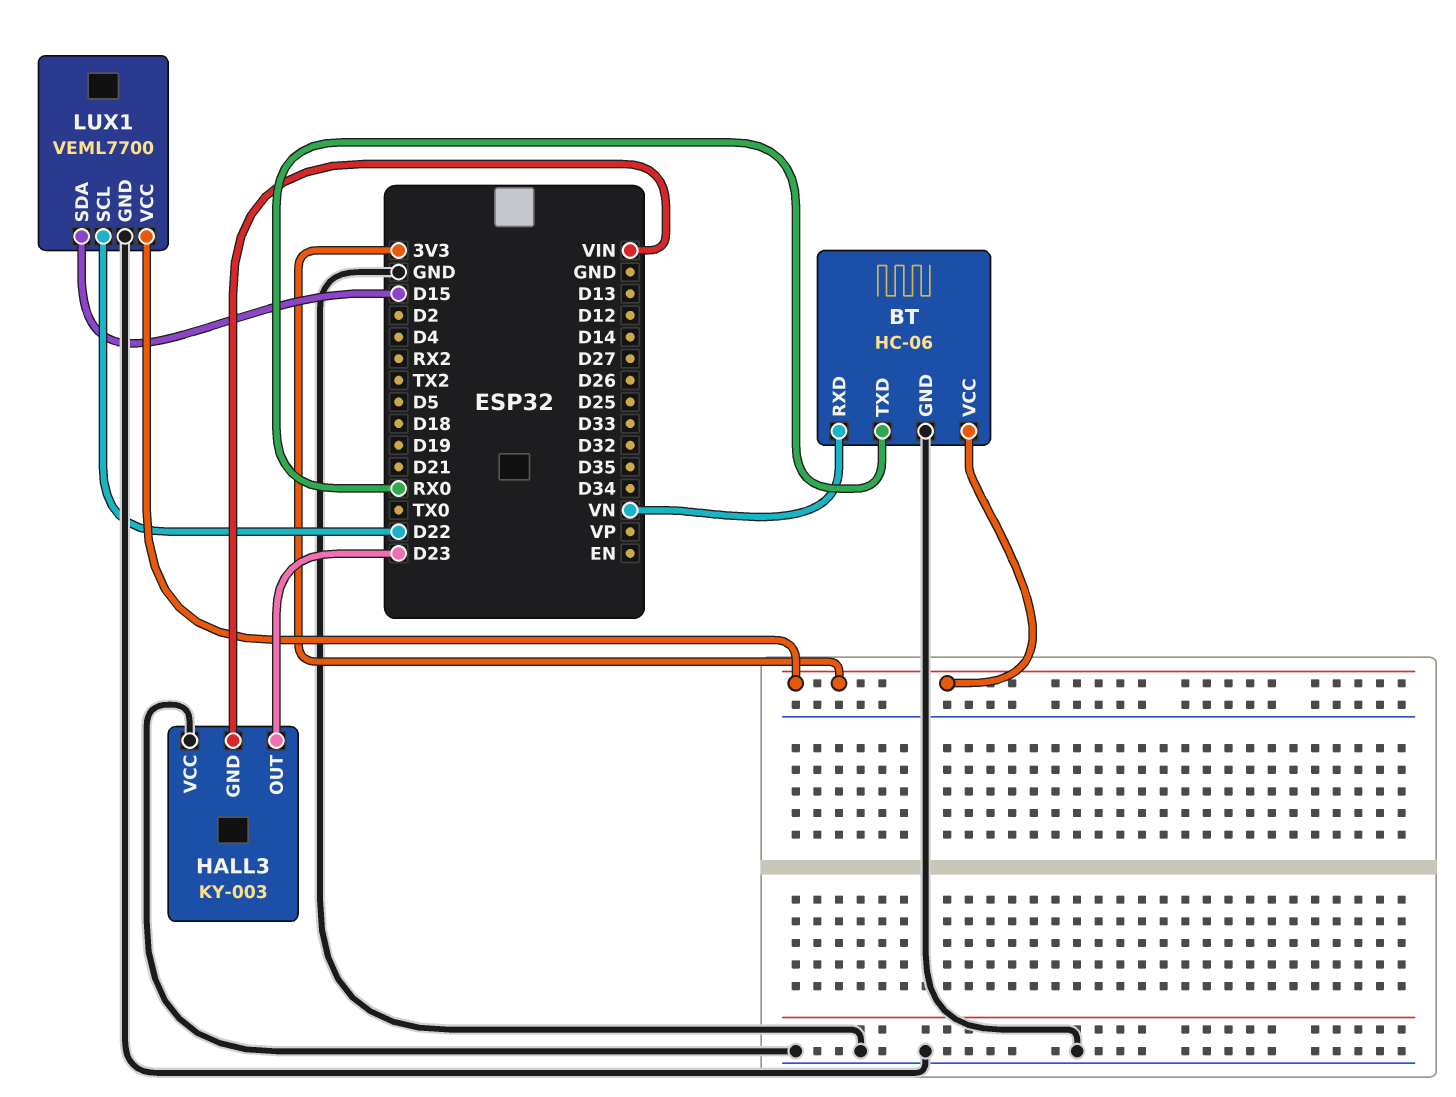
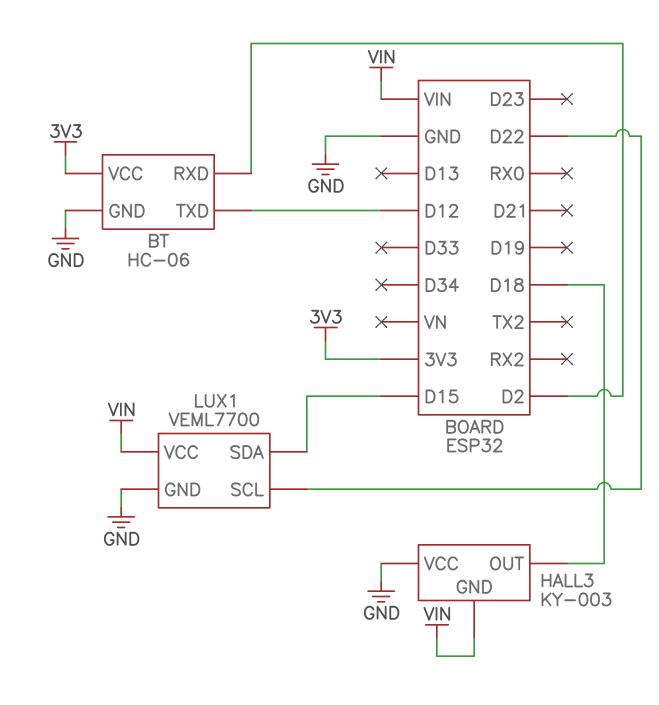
BT pin RXD: VN -> D2
BT pin TXD: RX0 -> D12
HALL3 pin OUT: D23 -> D18
LUX1 pin VCC: 3V3 -> VIN

